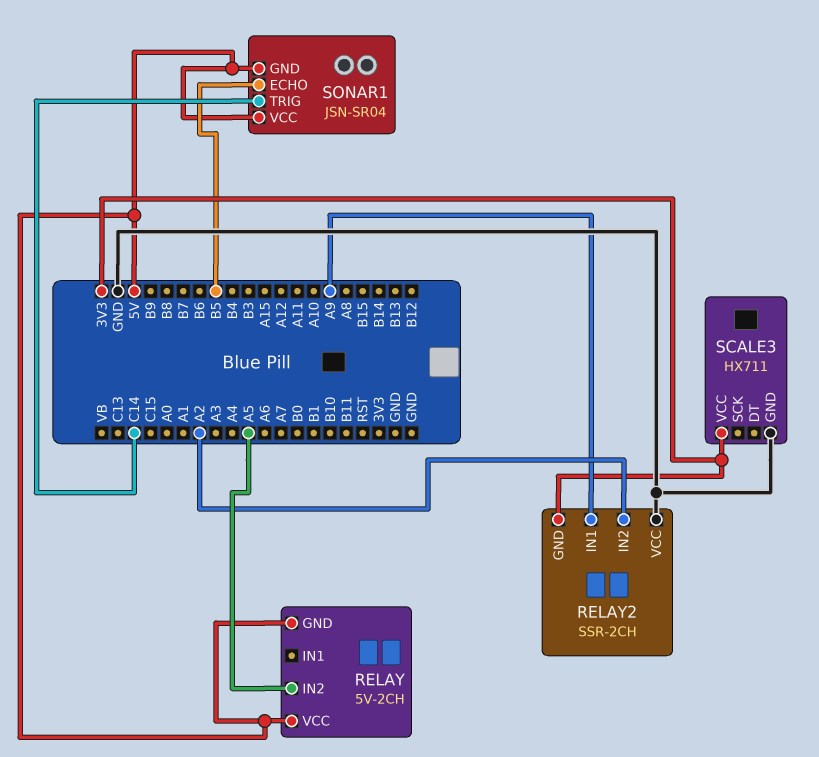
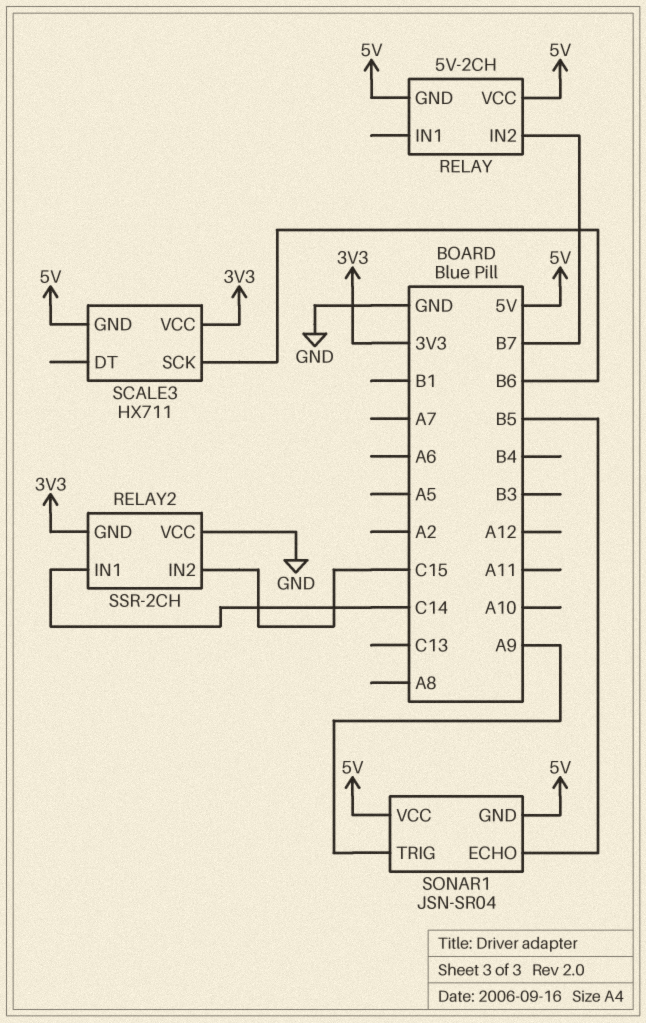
RELAY pin IN2: A5 -> B7
RELAY2 pin IN1: A9 -> C14
RELAY2 pin IN2: A2 -> C15
SCALE3 pin GND: GND -> 5V
SCALE3 pin SCK: none -> B6
SONAR1 pin TRIG: C14 -> A9

